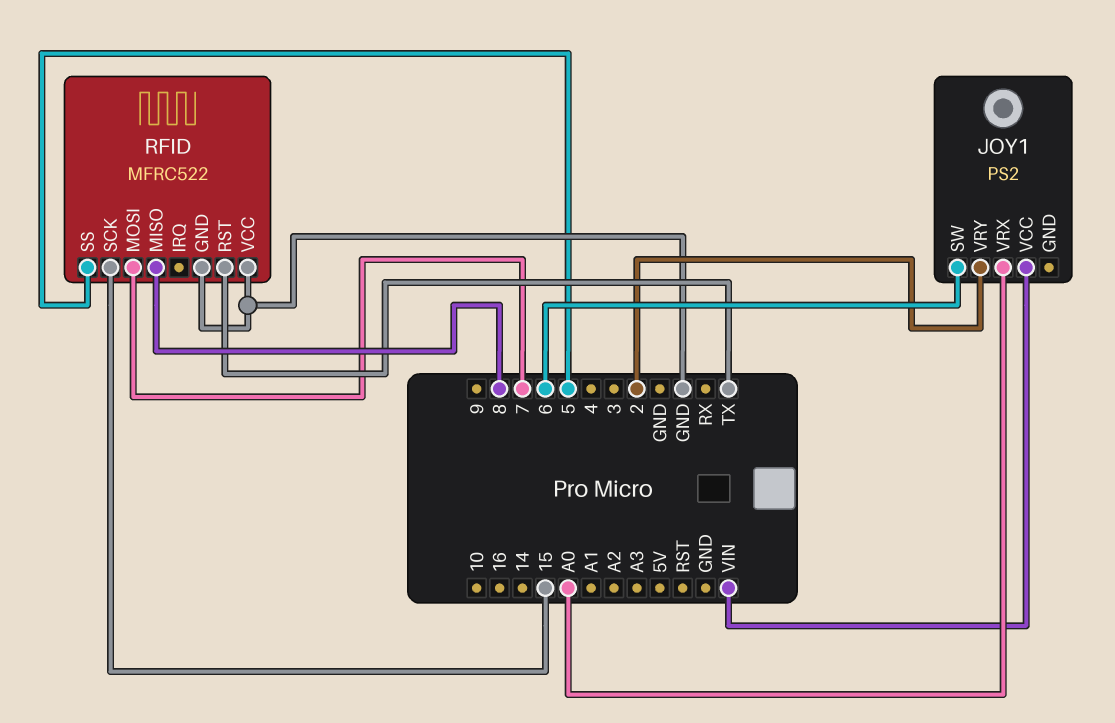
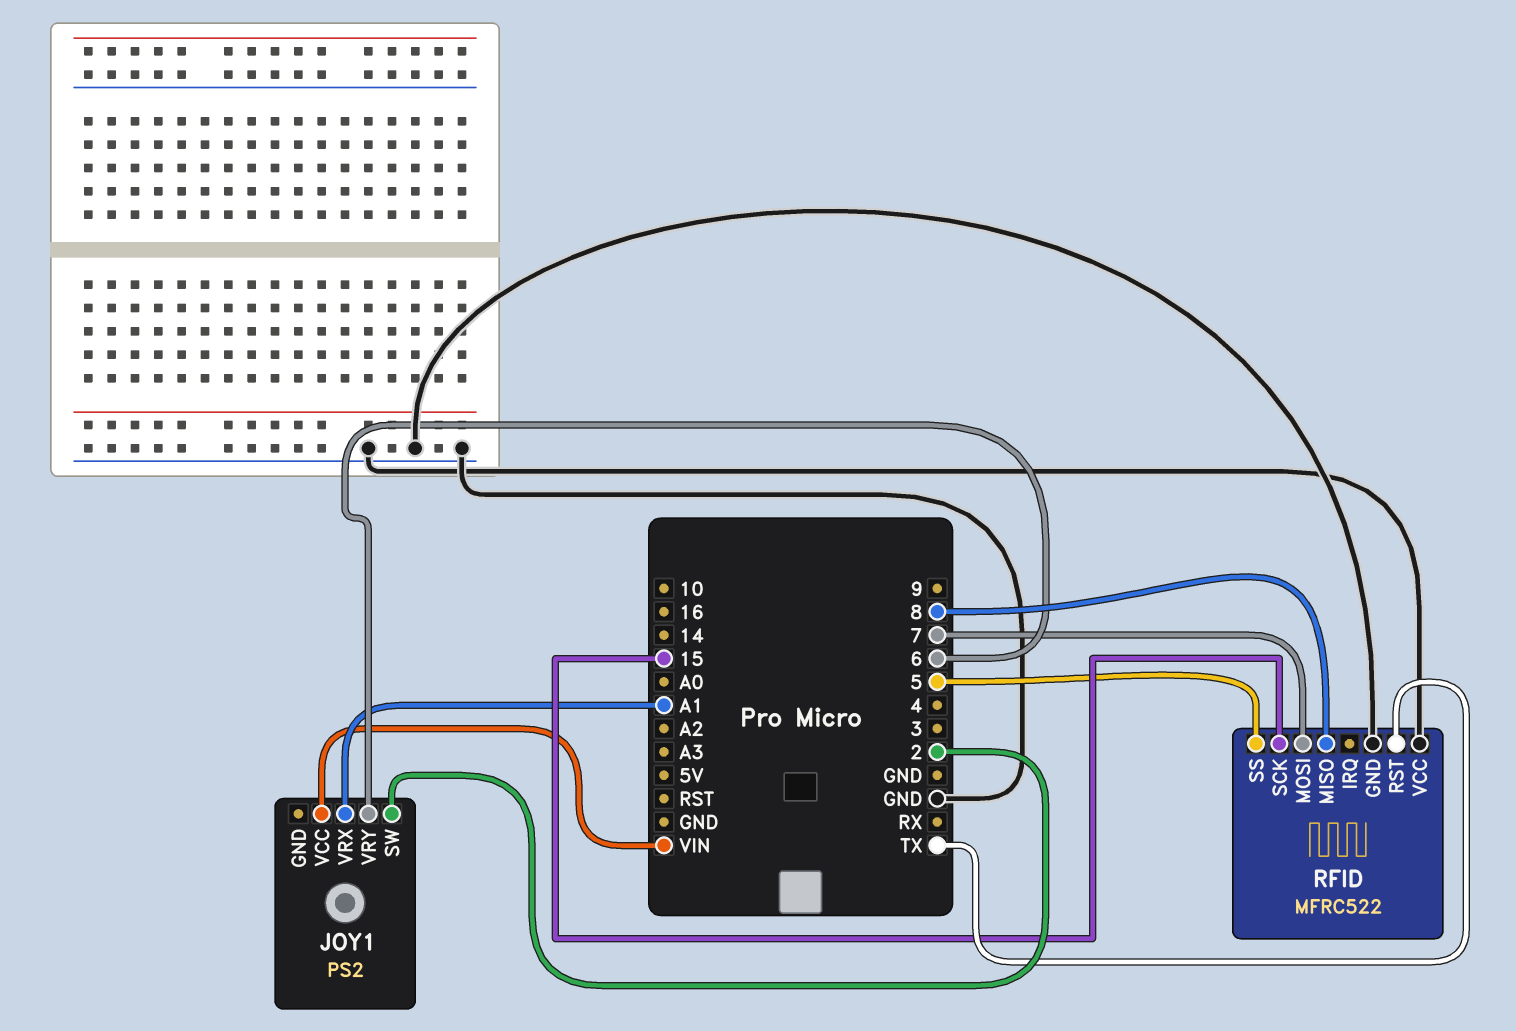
JOY1 pin SW: 6 -> 2
JOY1 pin VRX: A0 -> A1
JOY1 pin VRY: 2 -> 6

